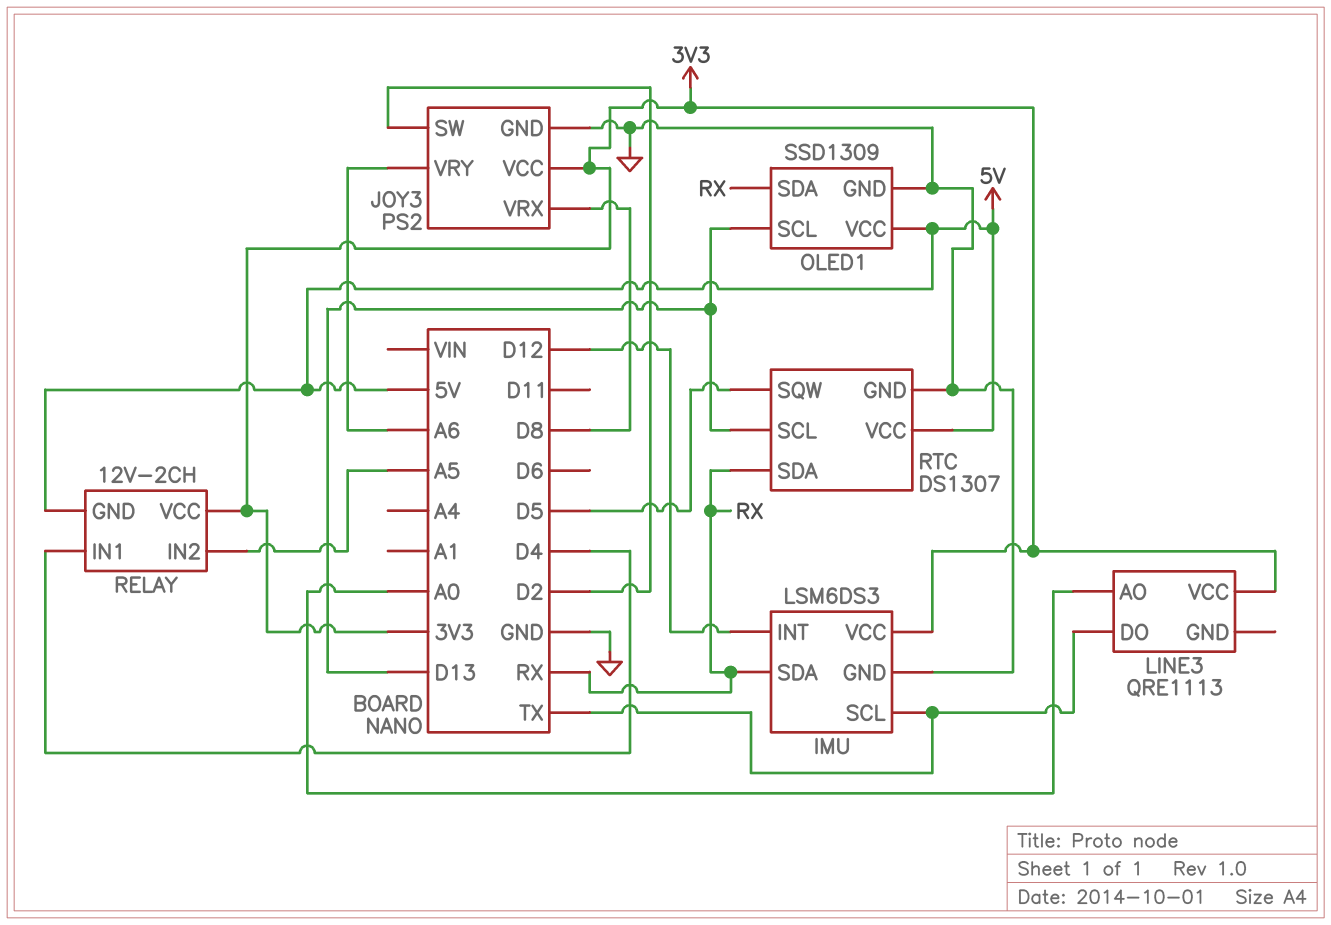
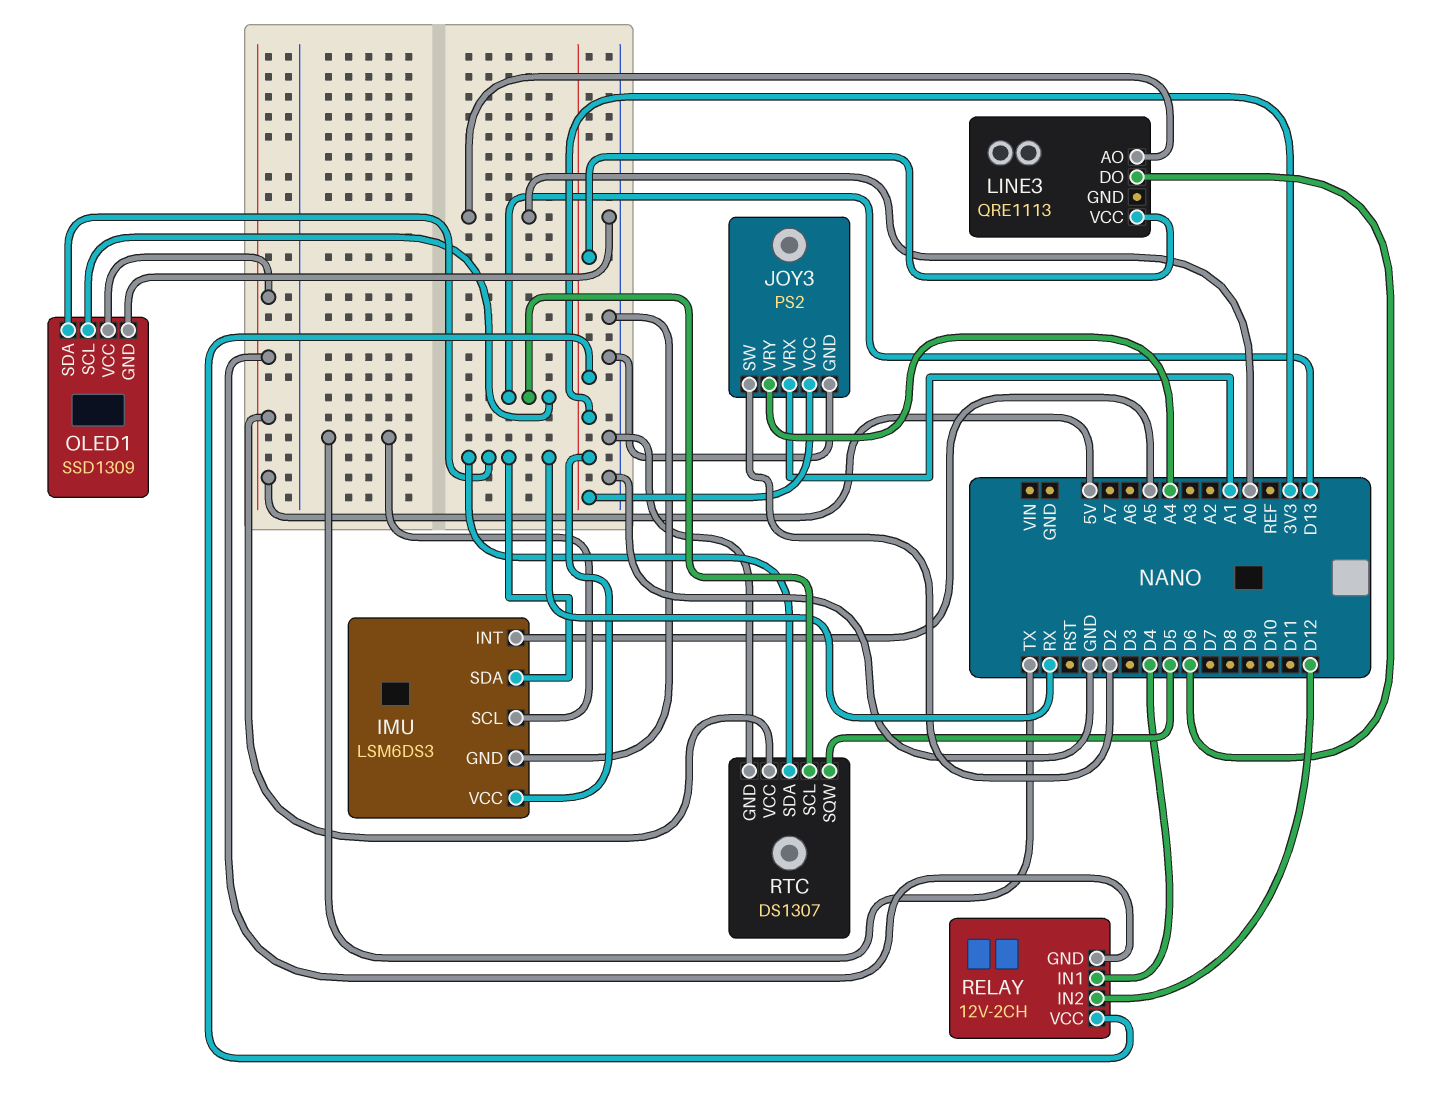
IMU pin INT: D12 -> A5
JOY3 pin VRX: D8 -> A1
JOY3 pin VRY: A6 -> A4
LINE3 pin DO: TX -> D6
RELAY pin IN2: A5 -> D12

